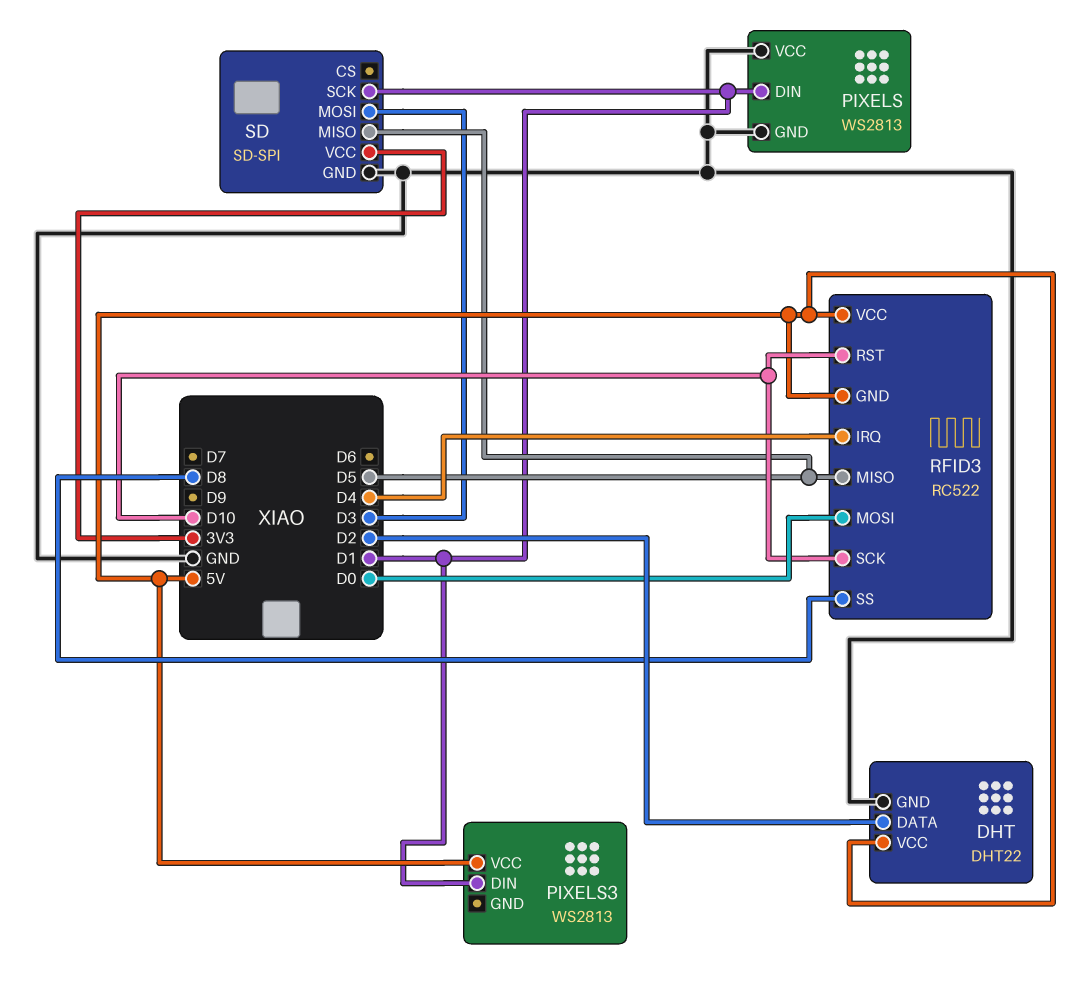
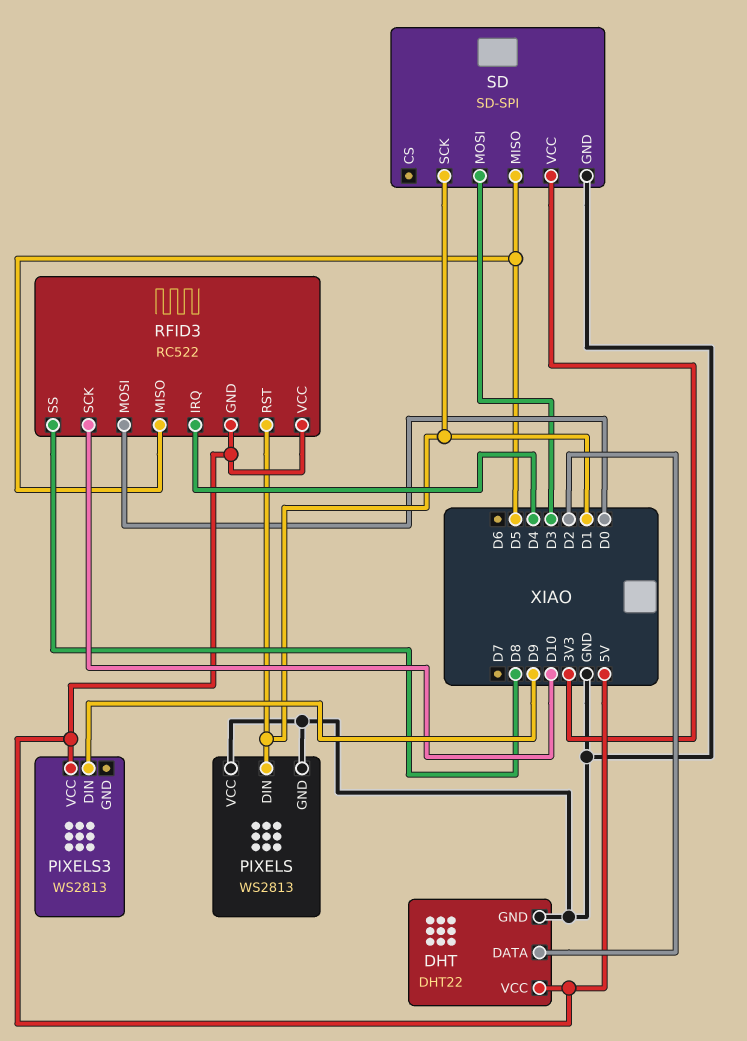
PIXELS3 pin DIN: D1 -> D9
RFID3 pin RST: D10 -> D1

